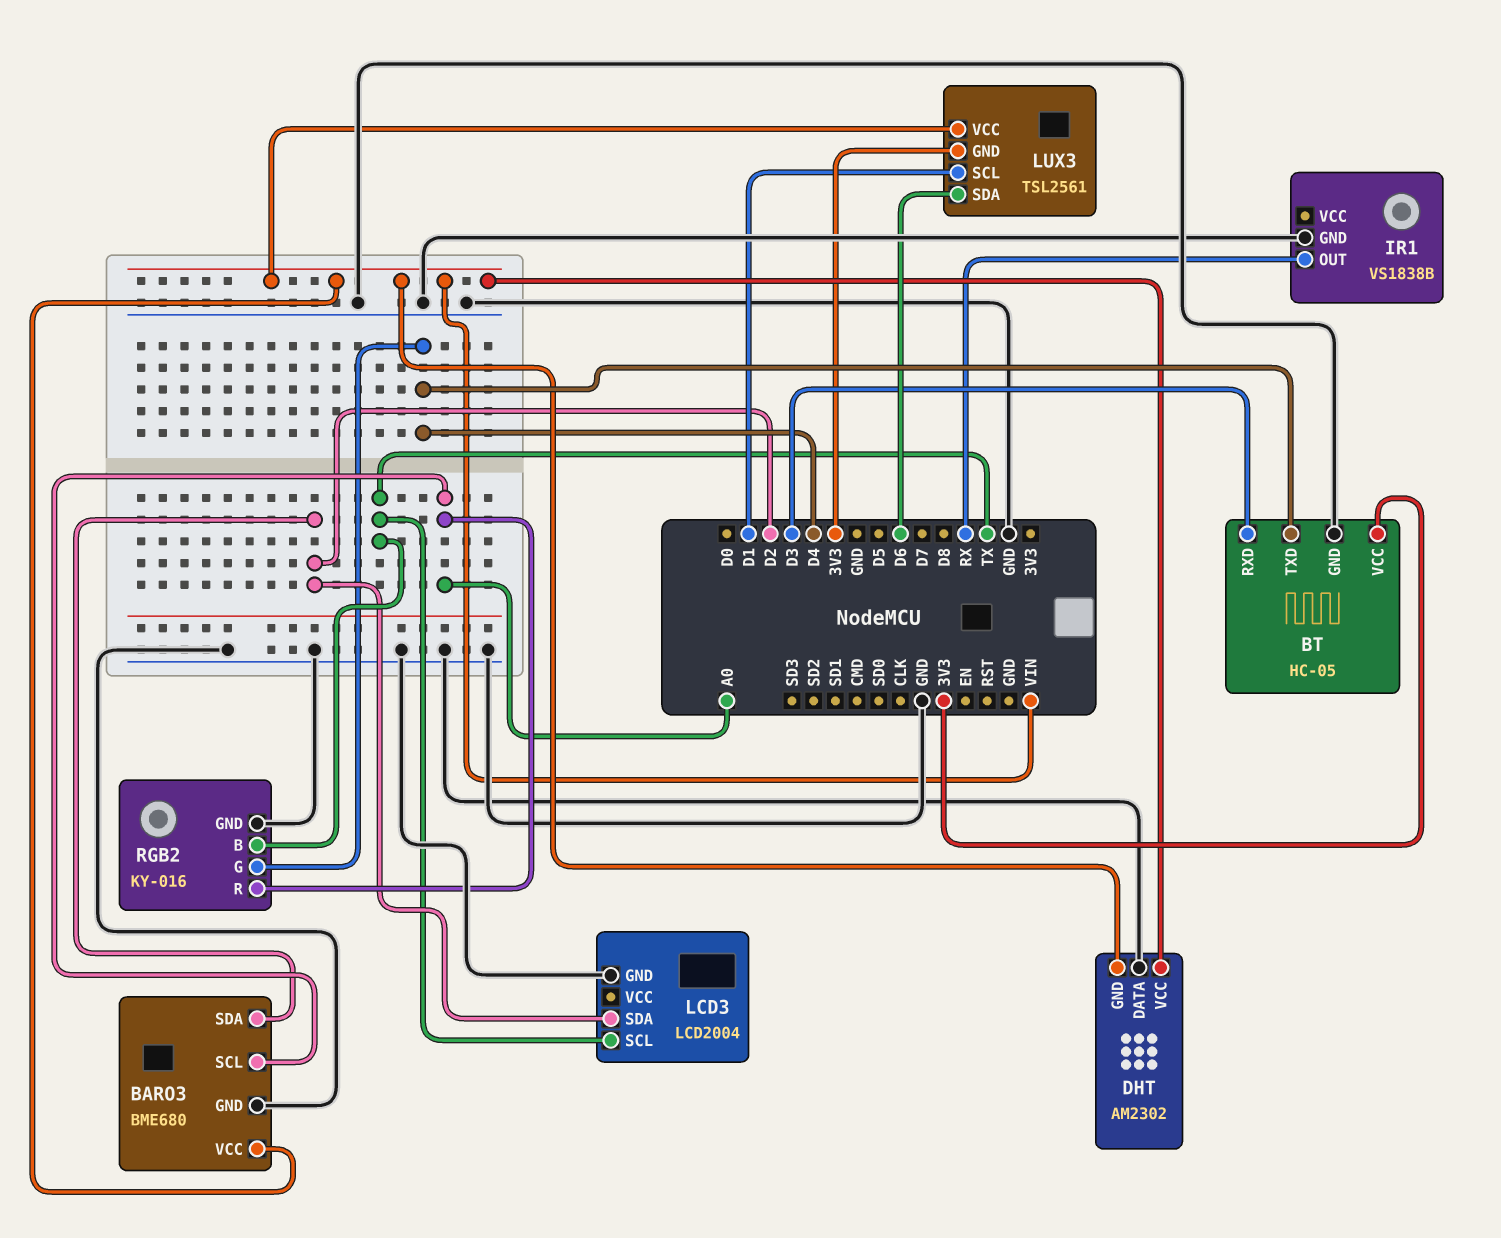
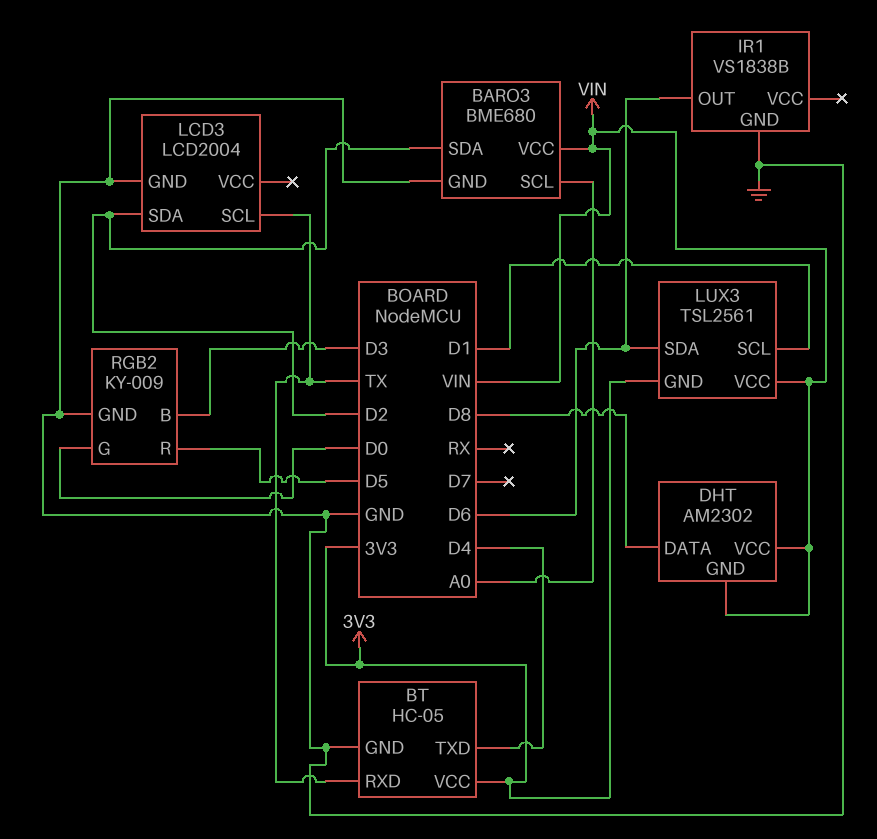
BT pin RXD: D3 -> TX
DHT pin DATA: GND -> D8
IR1 pin OUT: RX -> D6
RGB2: KY-016 -> KY-009
RGB2 pin B: TX -> D3
RGB2 pin G: D4 -> D0
RGB2 pin R: A0 -> D5

